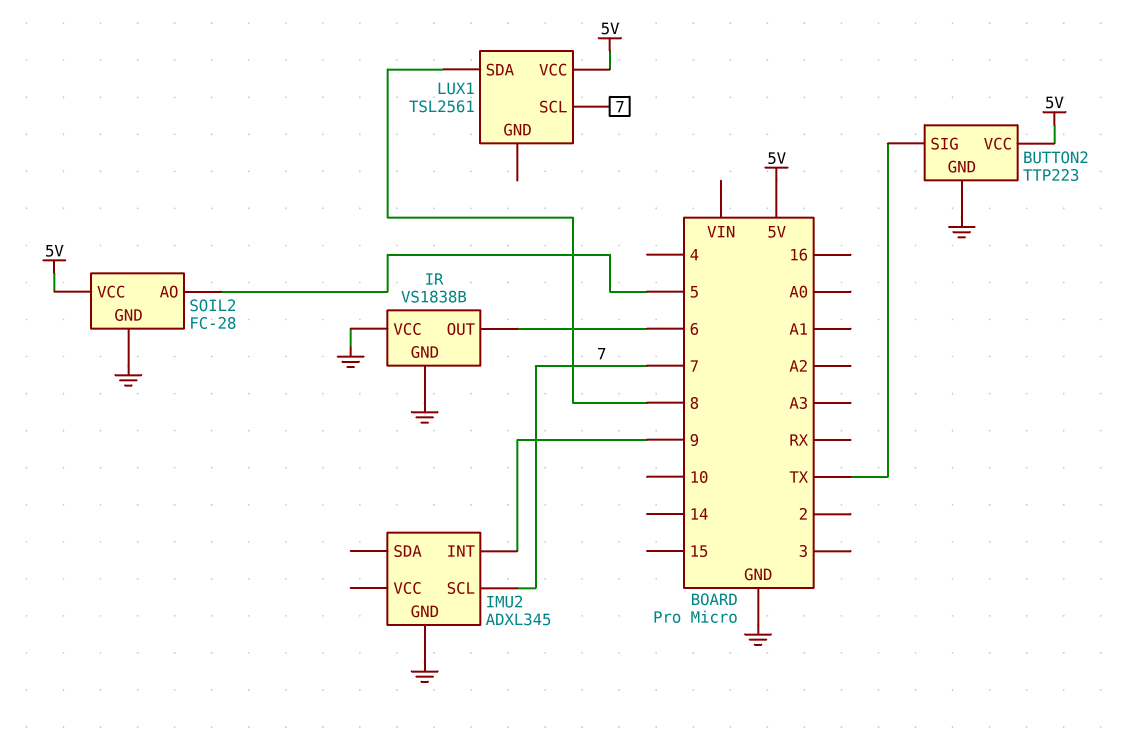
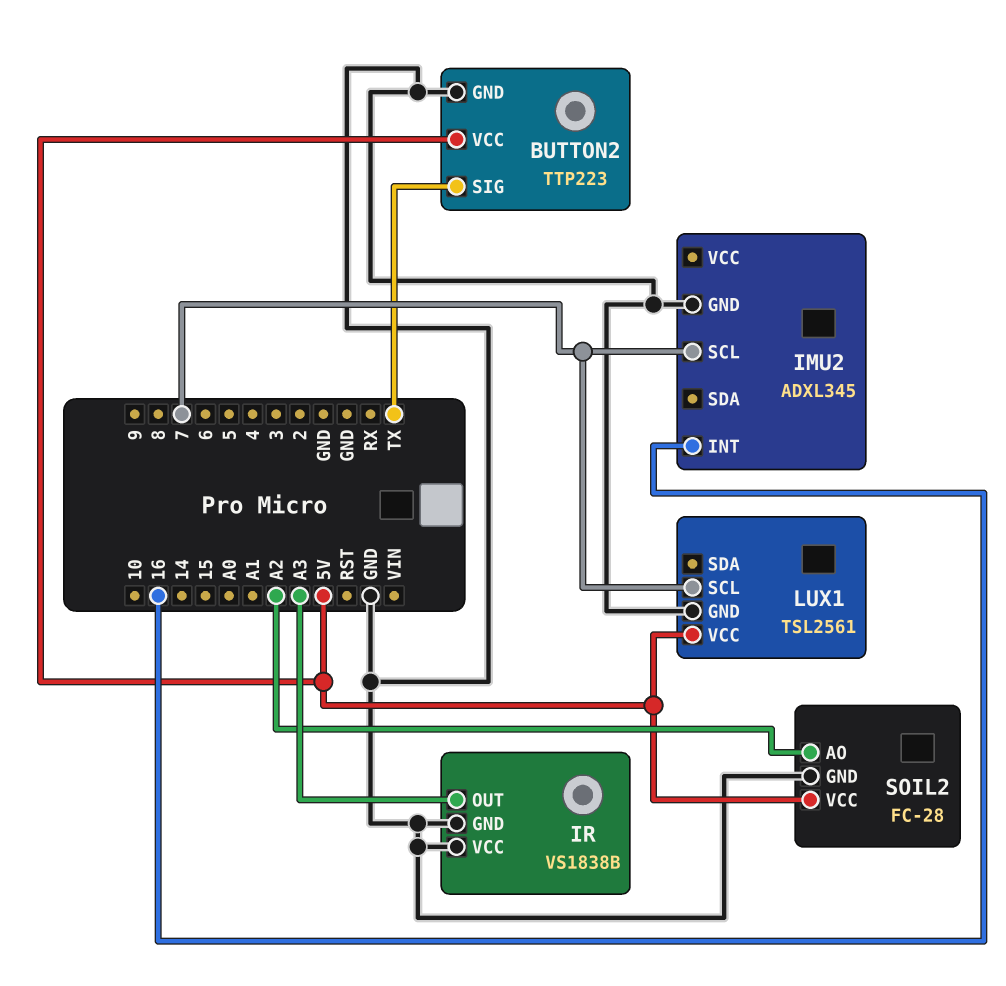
IMU2 pin INT: 9 -> 16
IR pin OUT: 6 -> A3
LUX1 pin GND: none -> GND
LUX1 pin SDA: 8 -> none
SOIL2 pin AO: 5 -> A2

